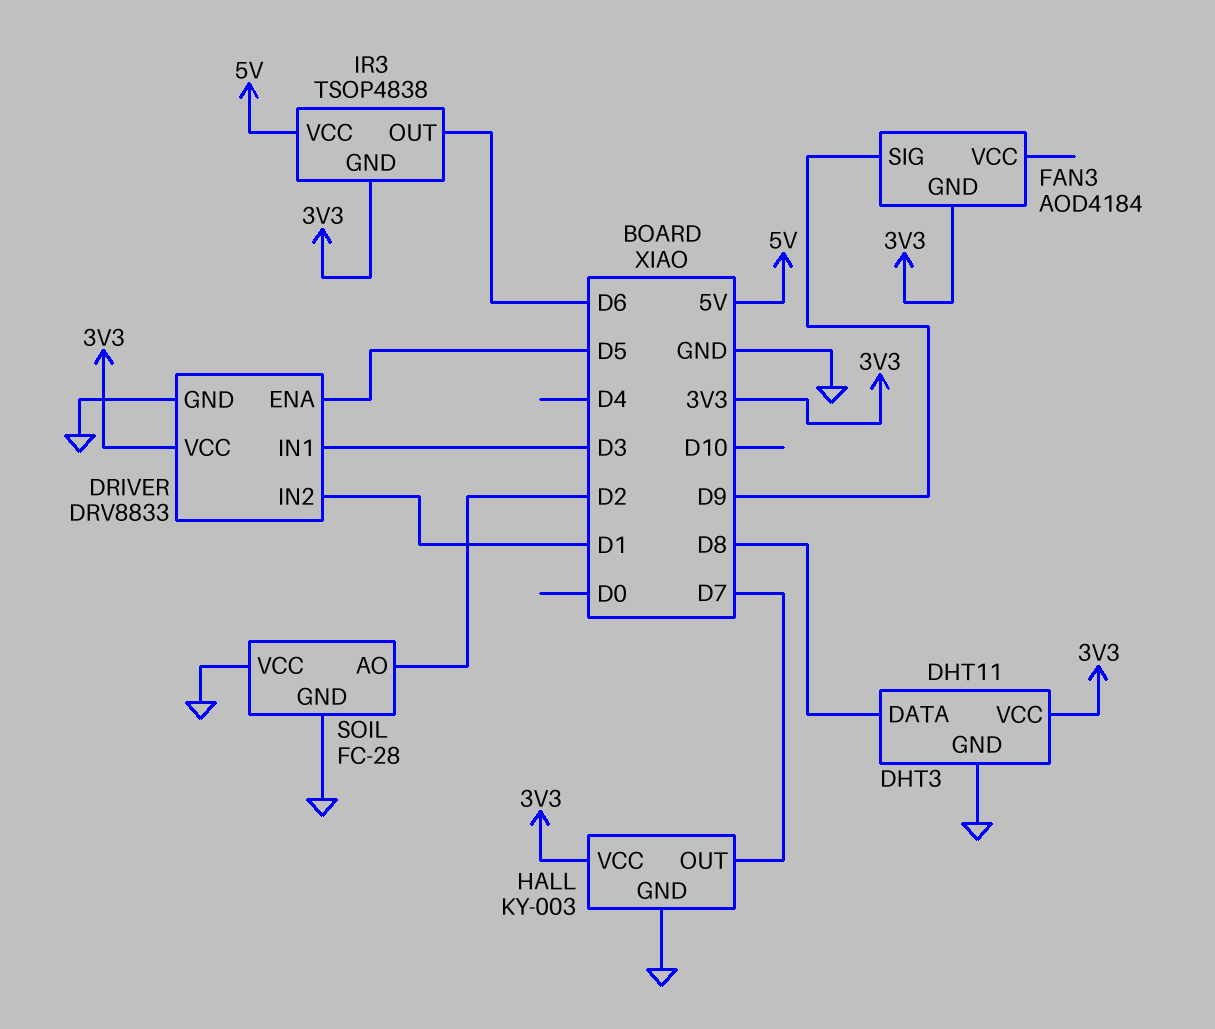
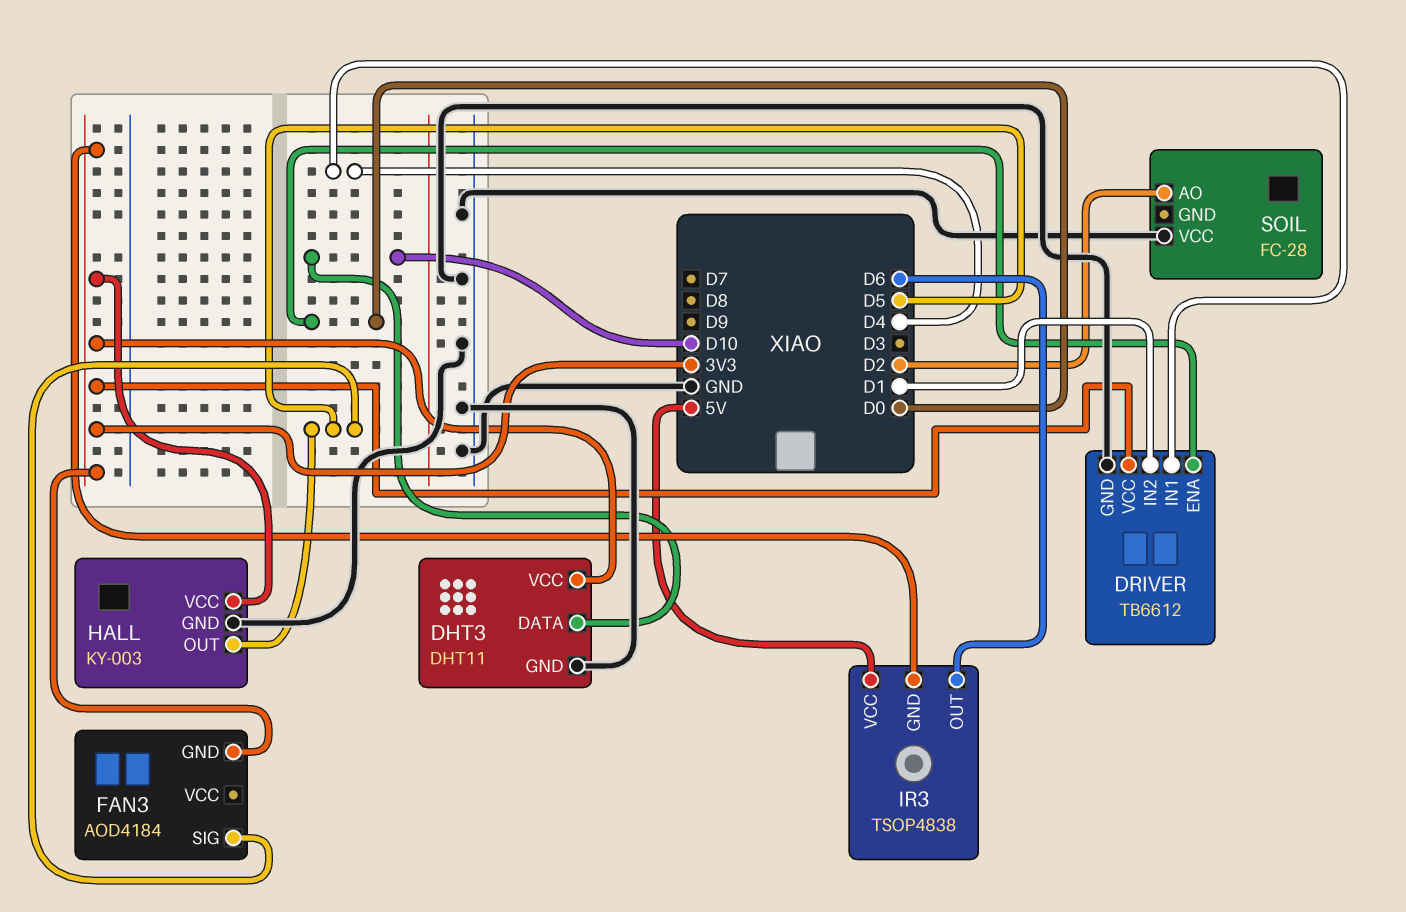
DHT3 pin DATA: D8 -> D10
DRIVER: DRV8833 -> TB6612
DRIVER pin ENA: D5 -> D0
DRIVER pin IN1: D3 -> D4
FAN3 pin SIG: D9 -> D5
HALL pin OUT: D7 -> D5
SOIL pin GND: GND -> none

